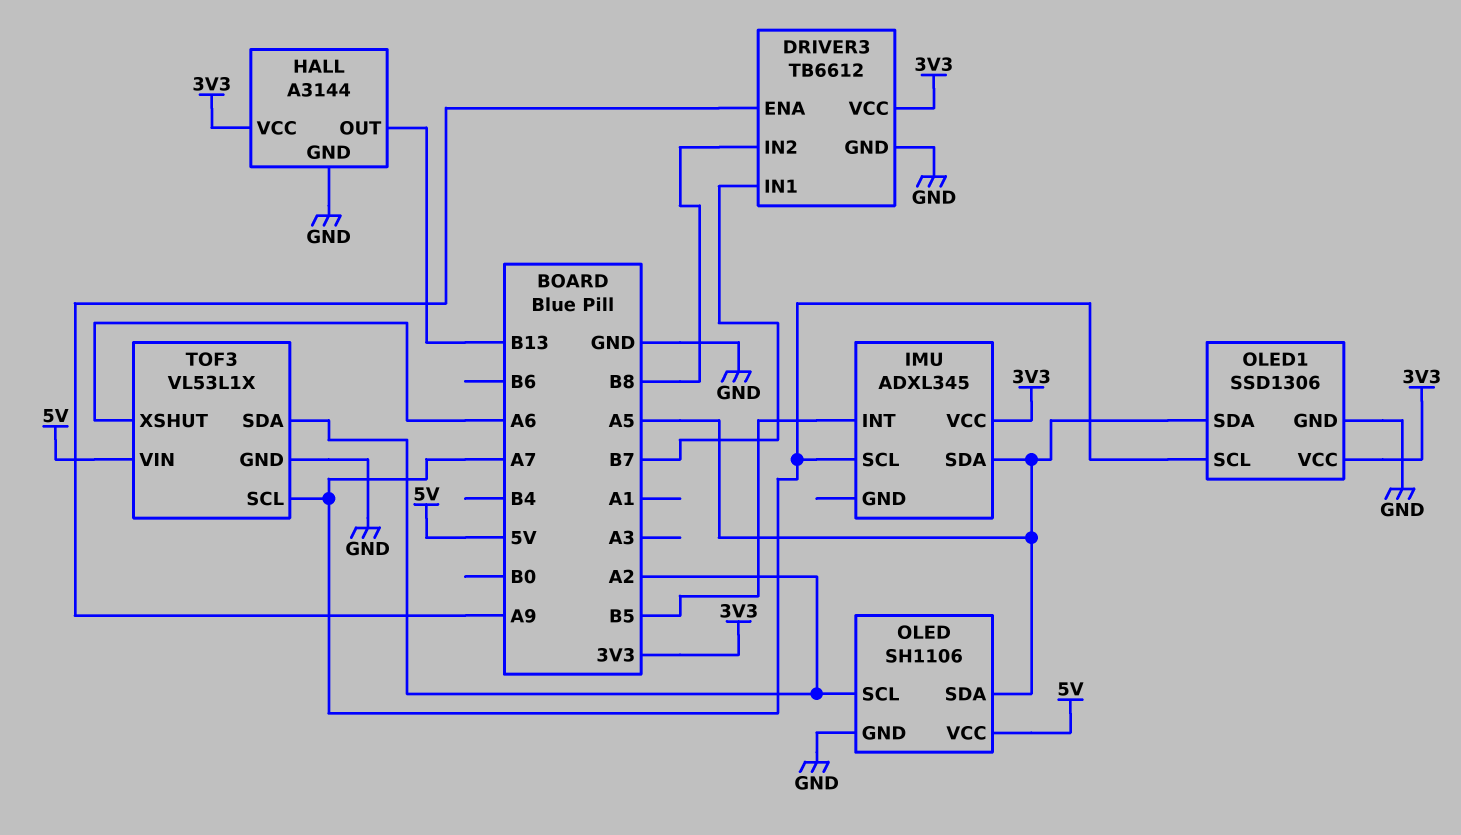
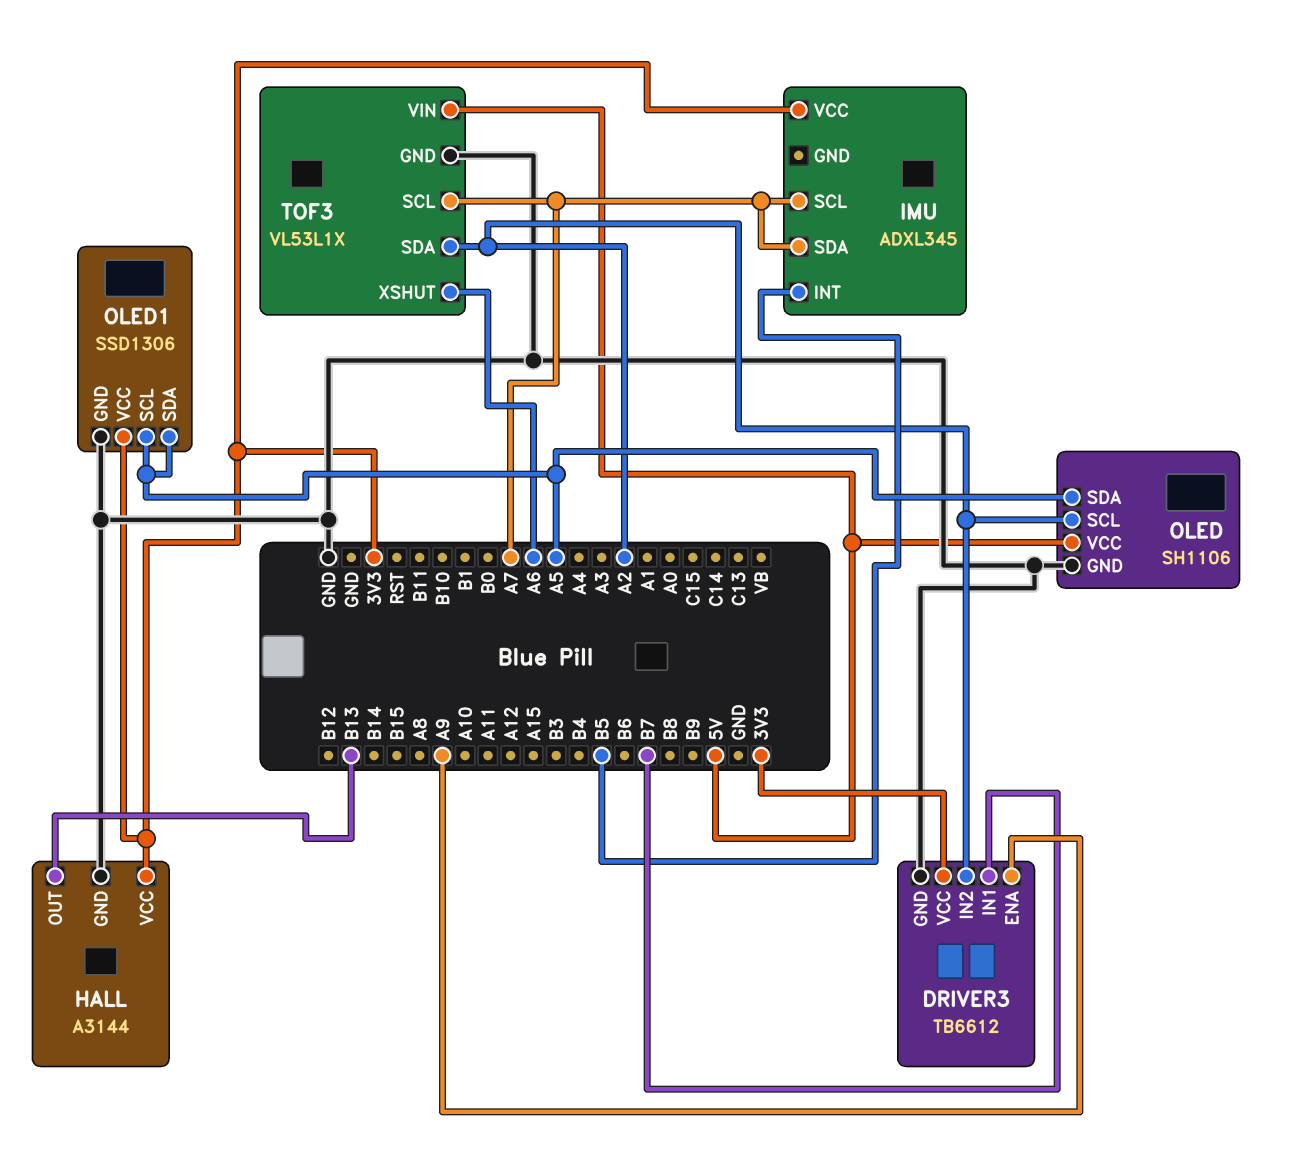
DRIVER3 pin IN2: B8 -> A2
IMU pin SDA: A5 -> A7
OLED1 pin SCL: A7 -> A5

